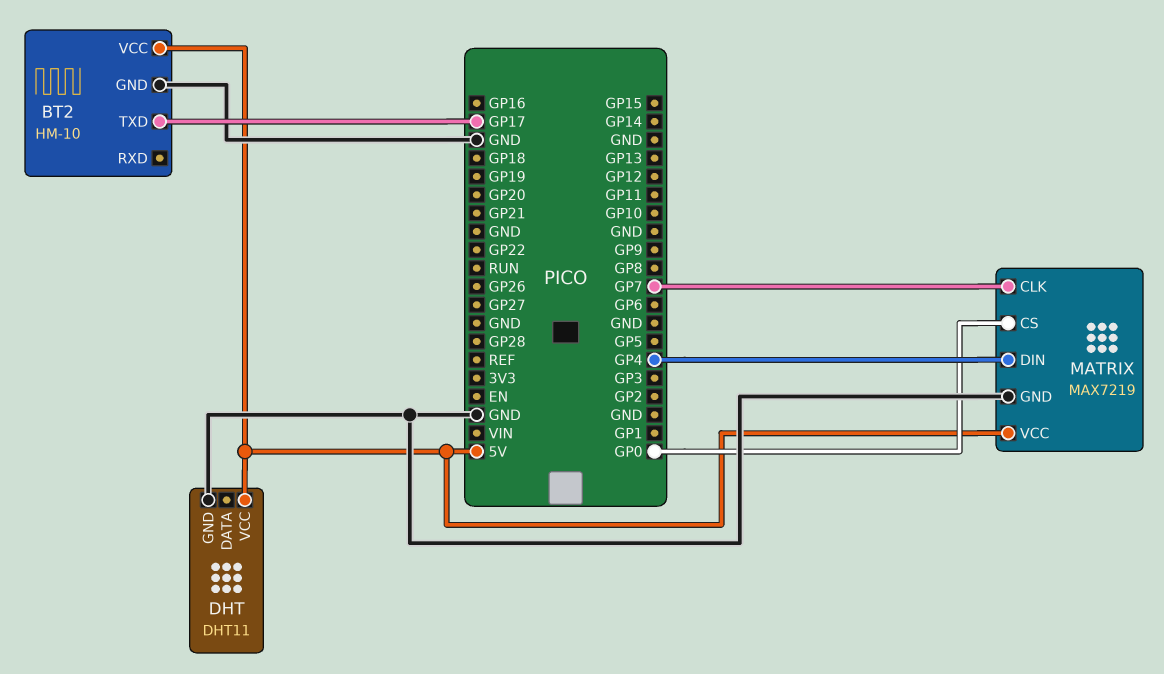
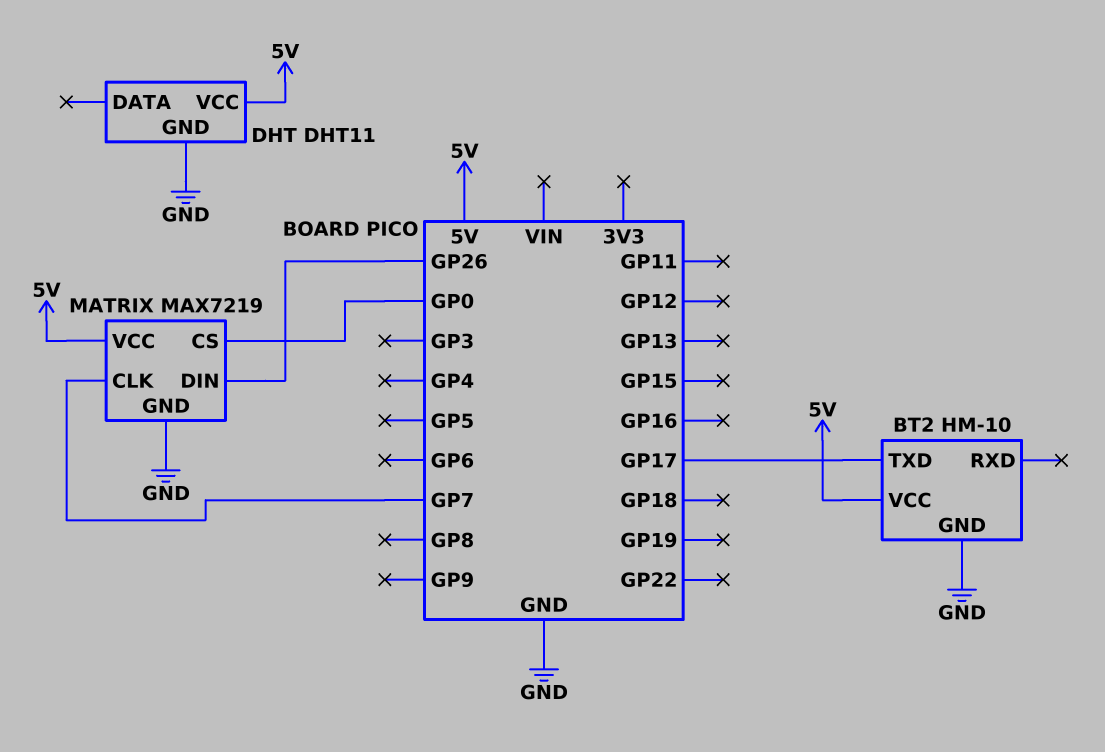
MATRIX pin DIN: GP4 -> GP26

